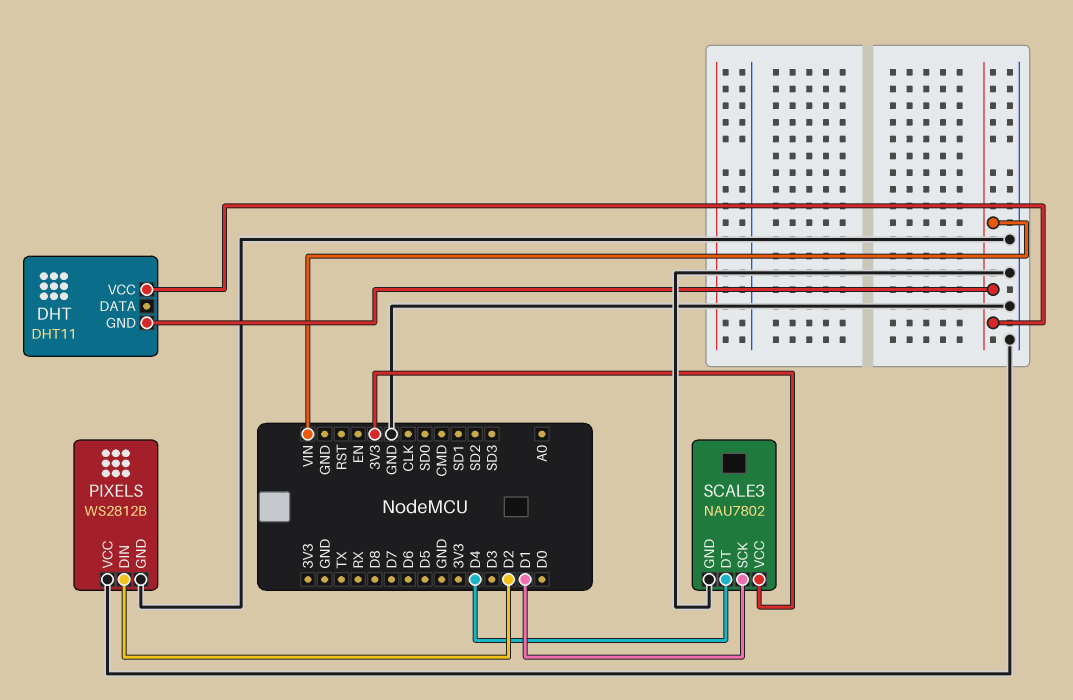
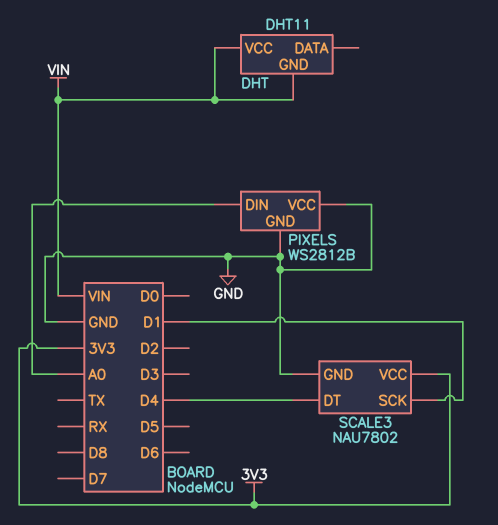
PIXELS pin DIN: D2 -> A0

